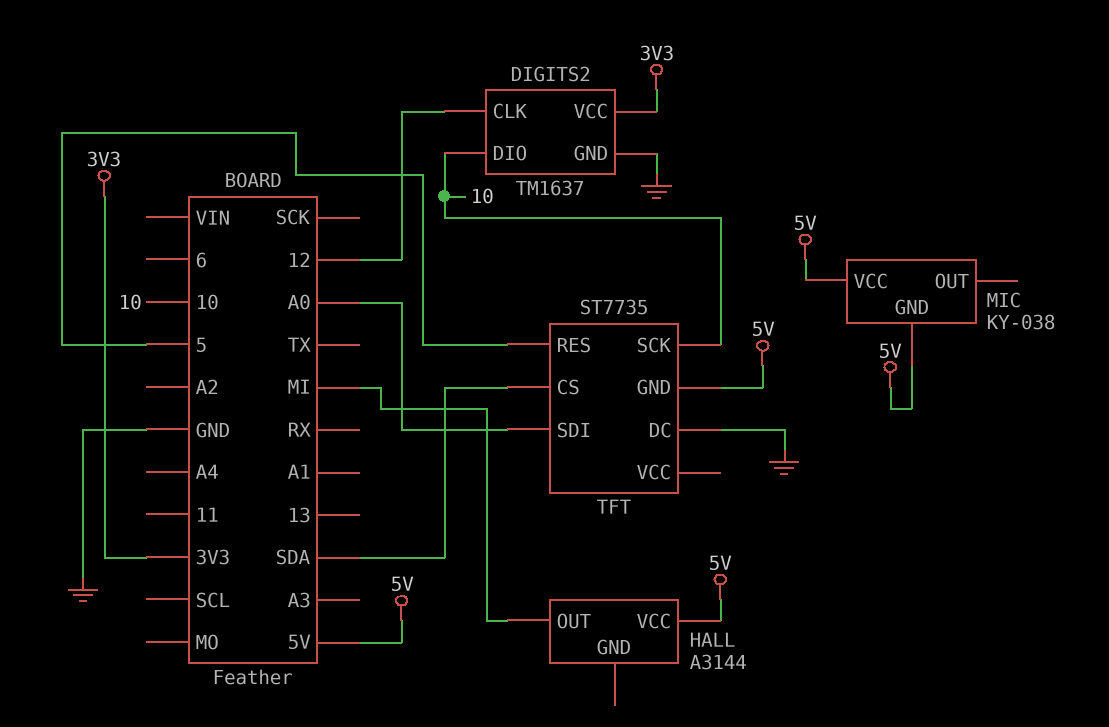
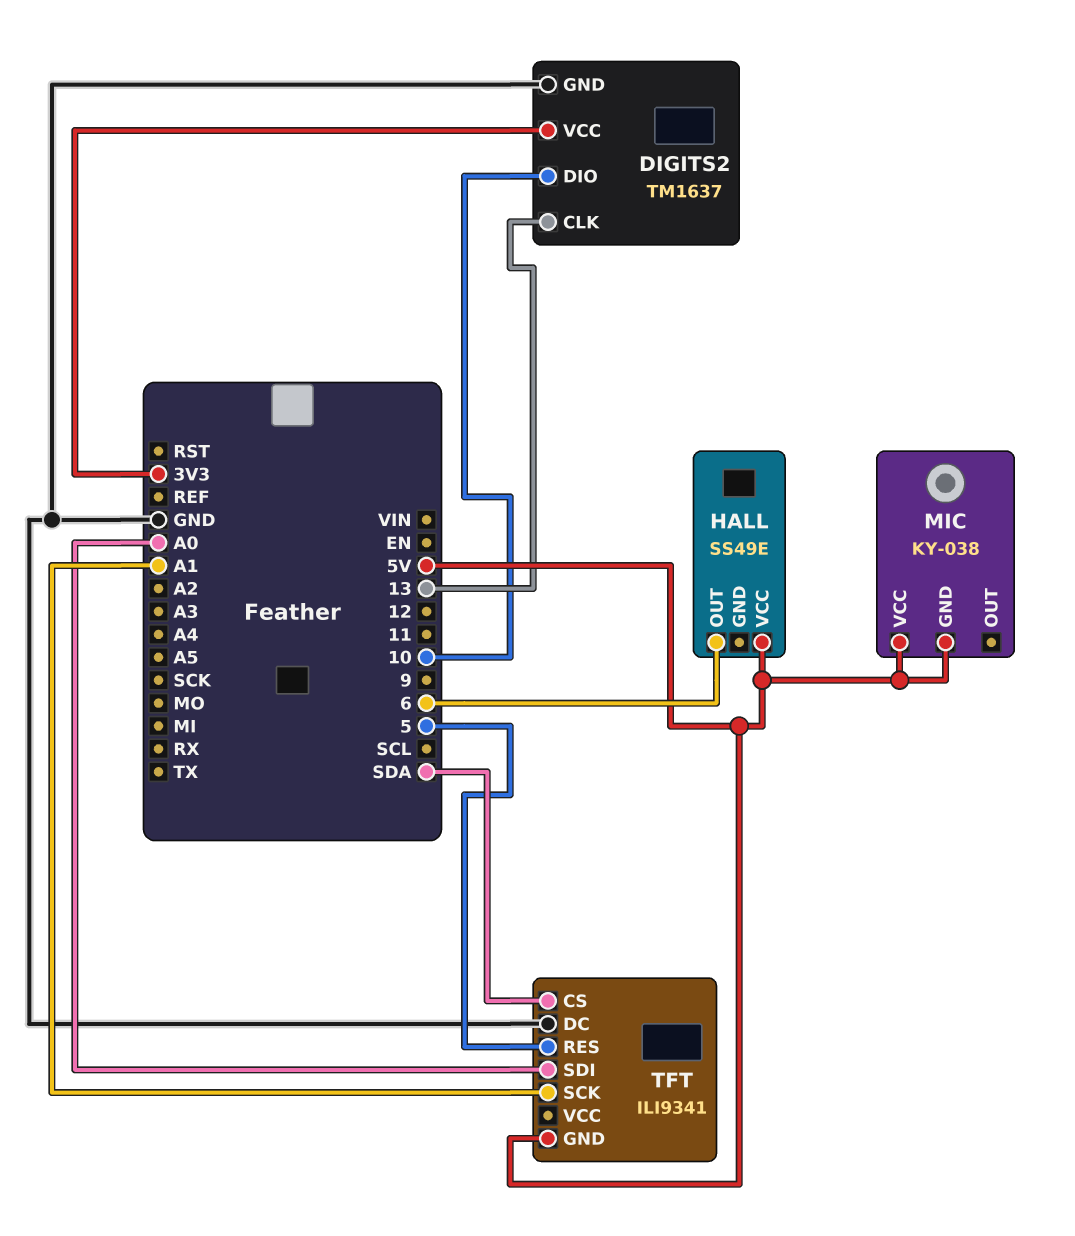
DIGITS2 pin CLK: 12 -> 13
HALL: A3144 -> SS49E
HALL pin OUT: MI -> 6
TFT: ST7735 -> ILI9341
TFT pin SCK: 10 -> A1

